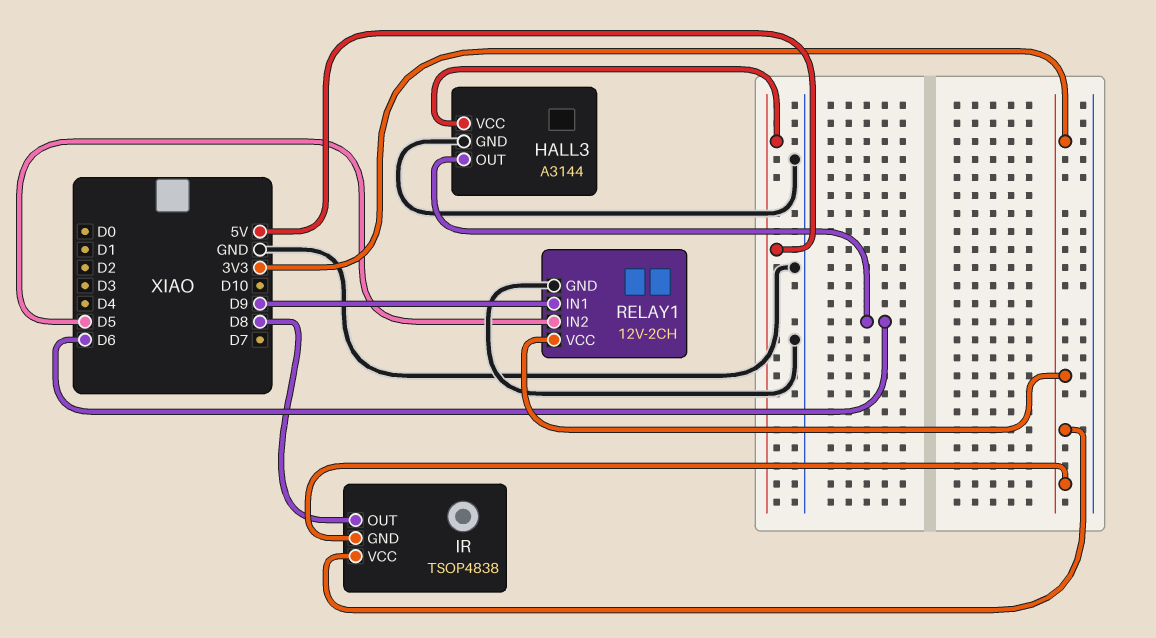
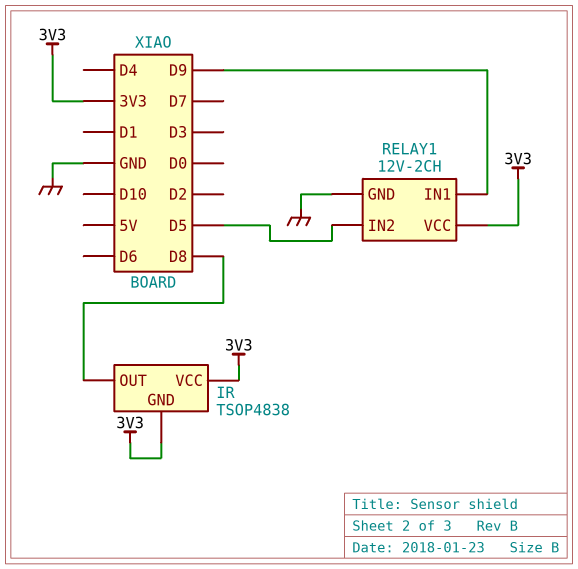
HALL3: A3144 -> none
HALL3 pin GND: GND -> none
HALL3 pin OUT: D6 -> none
HALL3 pin VCC: 5V -> none

